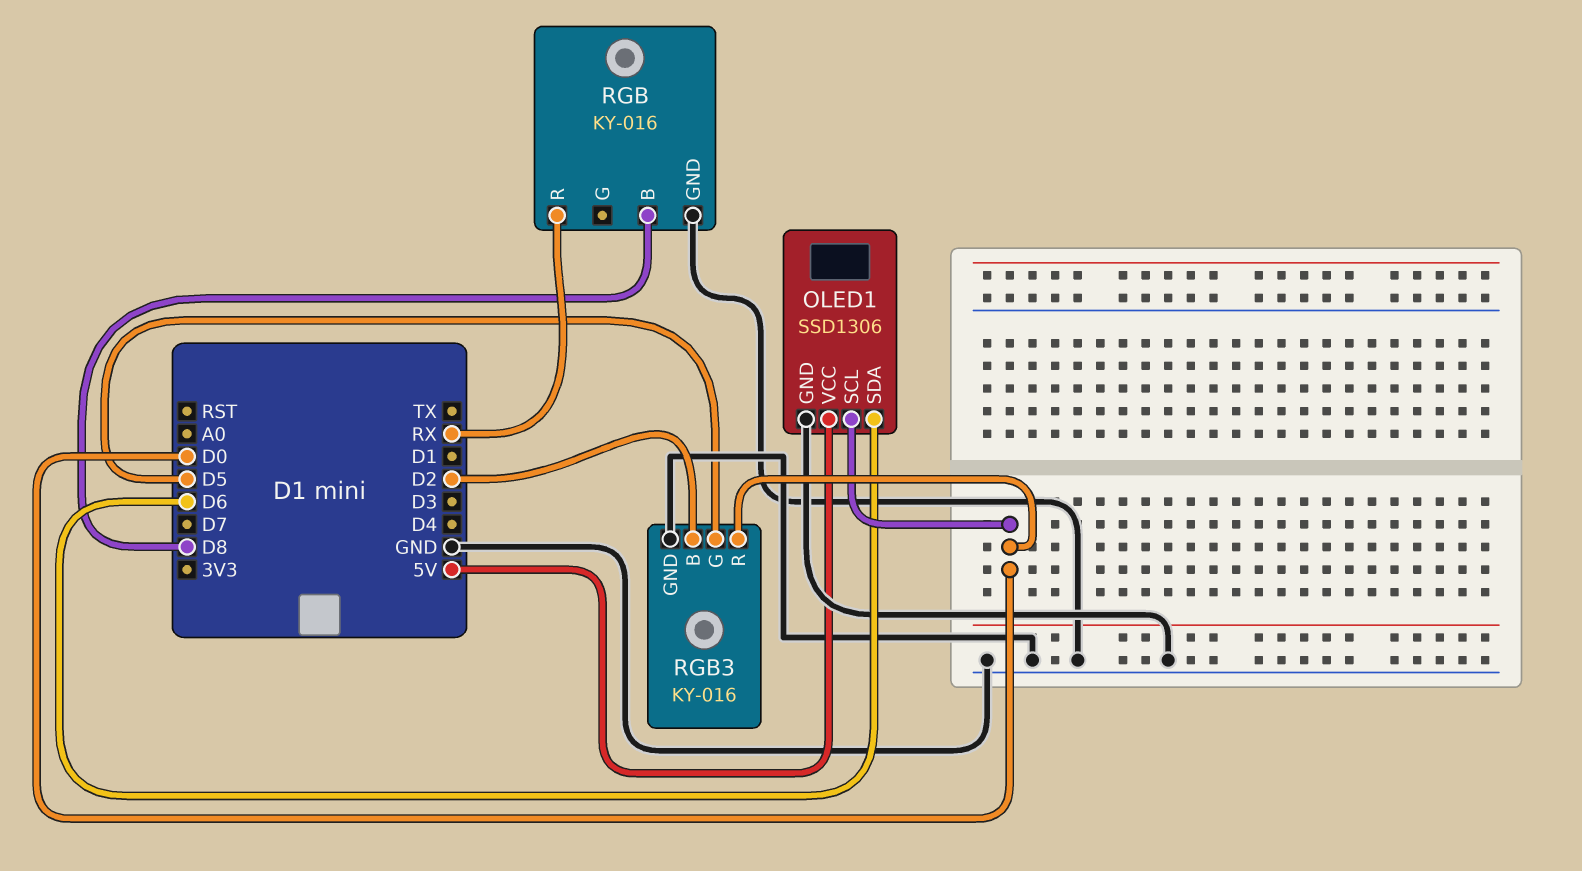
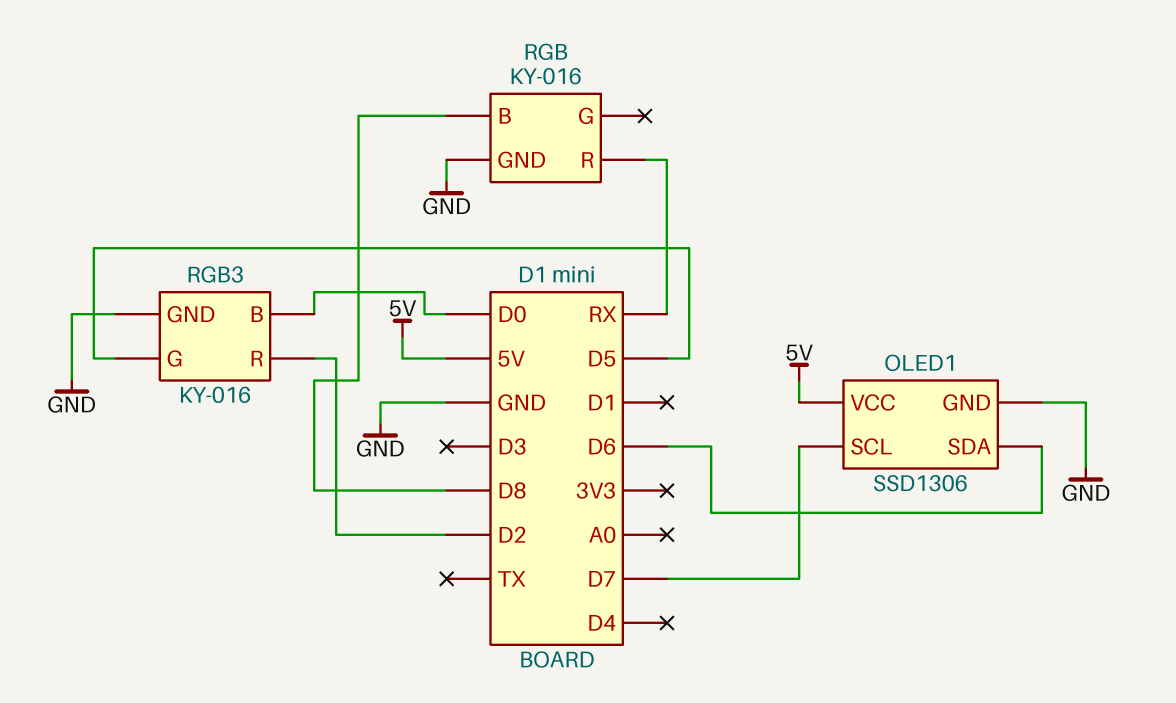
OLED1 pin SCL: D0 -> D7
RGB3 pin B: D2 -> D0
RGB3 pin R: D0 -> D2

